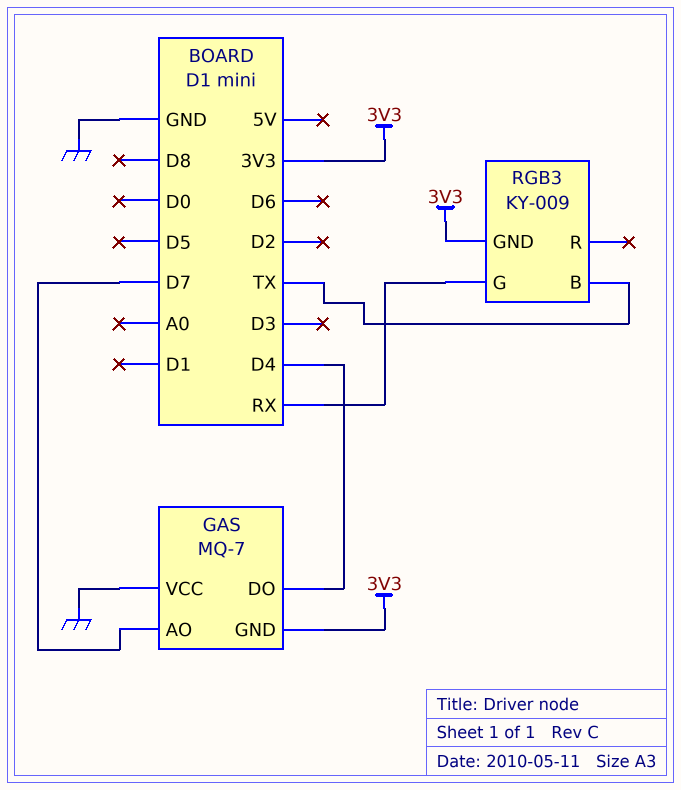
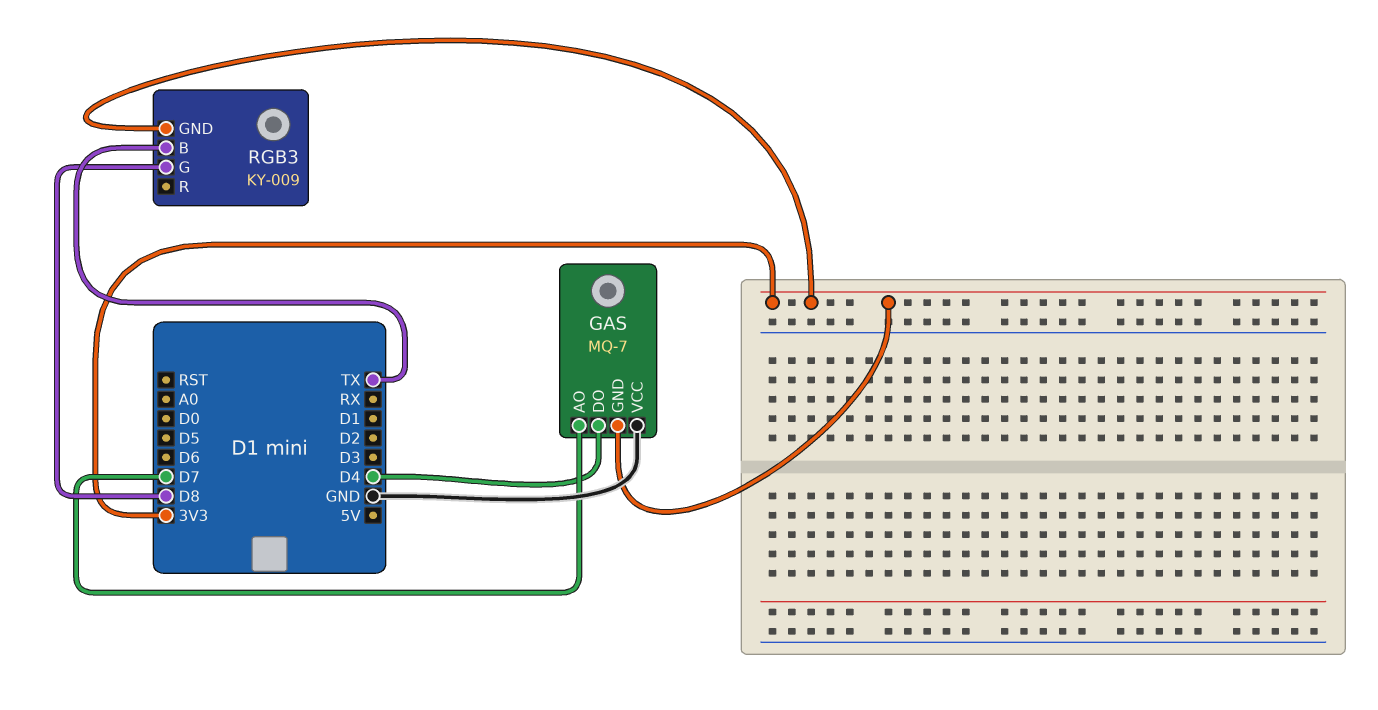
RGB3 pin G: RX -> D8

